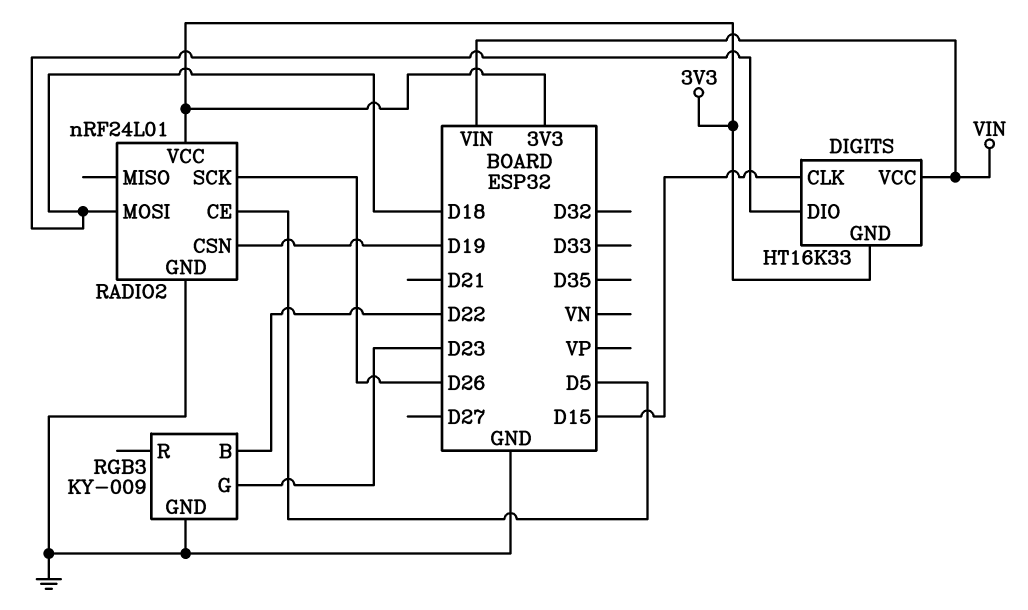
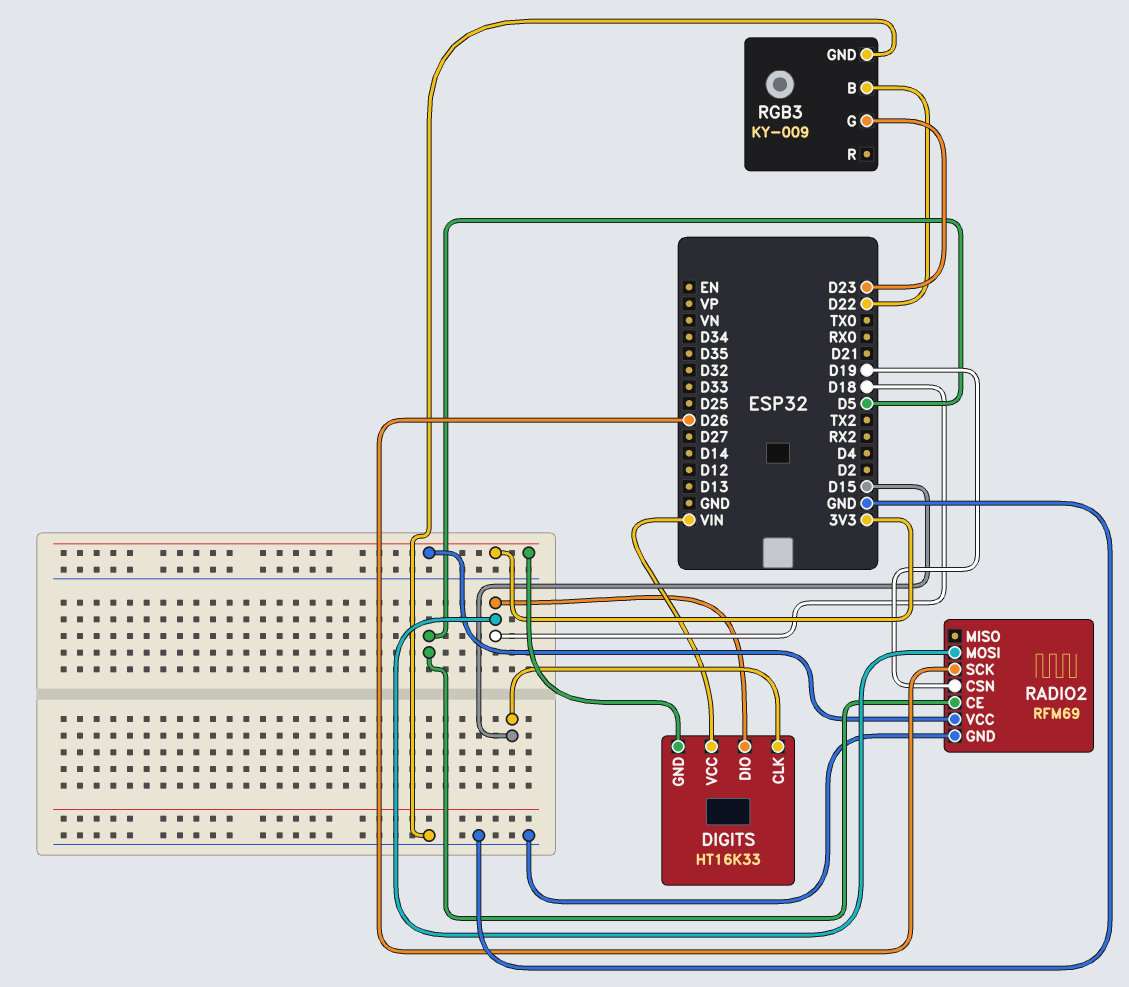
RADIO2: nRF24L01 -> RFM69

